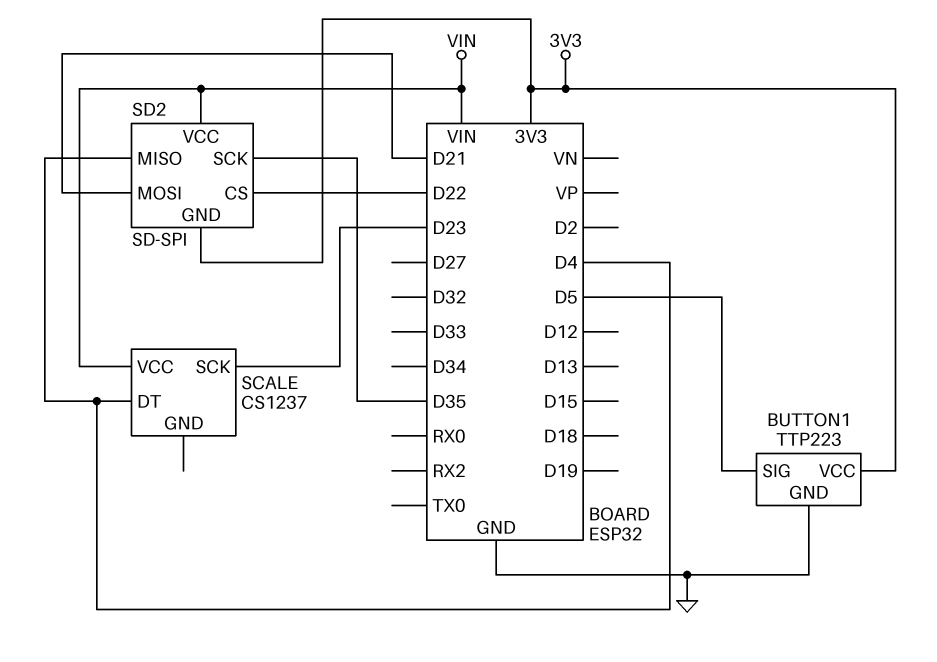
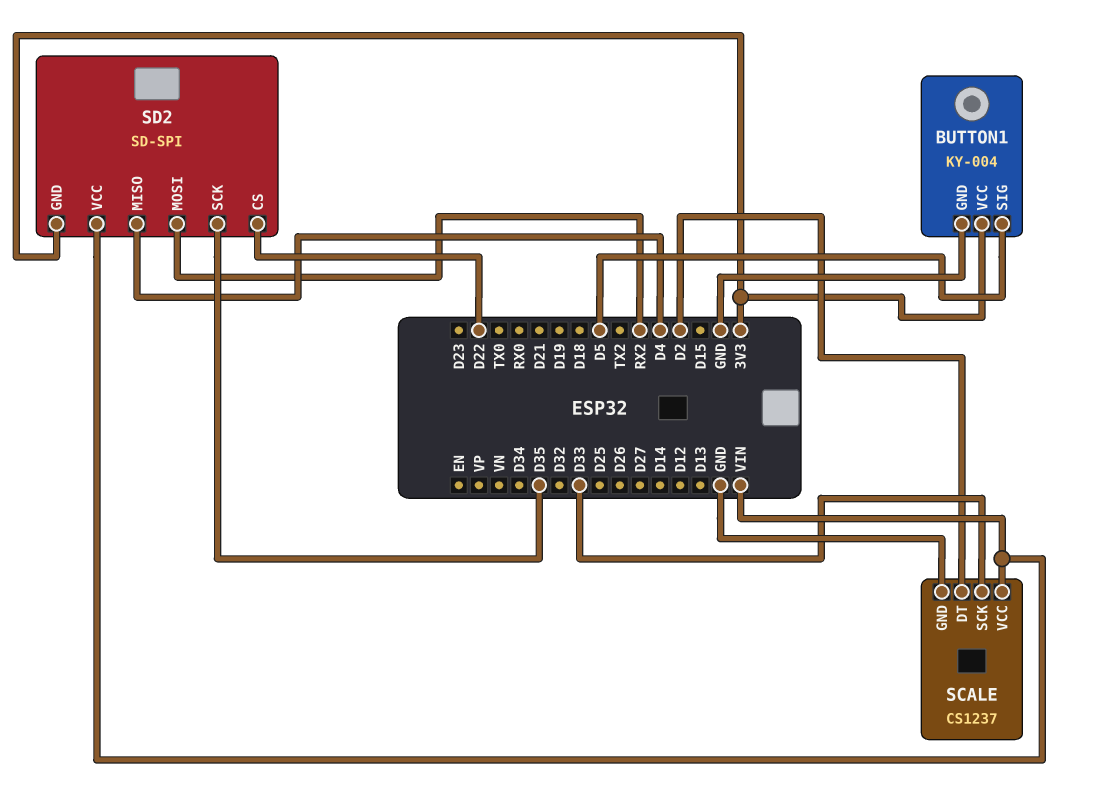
BUTTON1: TTP223 -> KY-004
SCALE pin DT: D4 -> D2
SCALE pin GND: none -> GND
SCALE pin SCK: D23 -> D33
SD2 pin MOSI: D21 -> RX2

